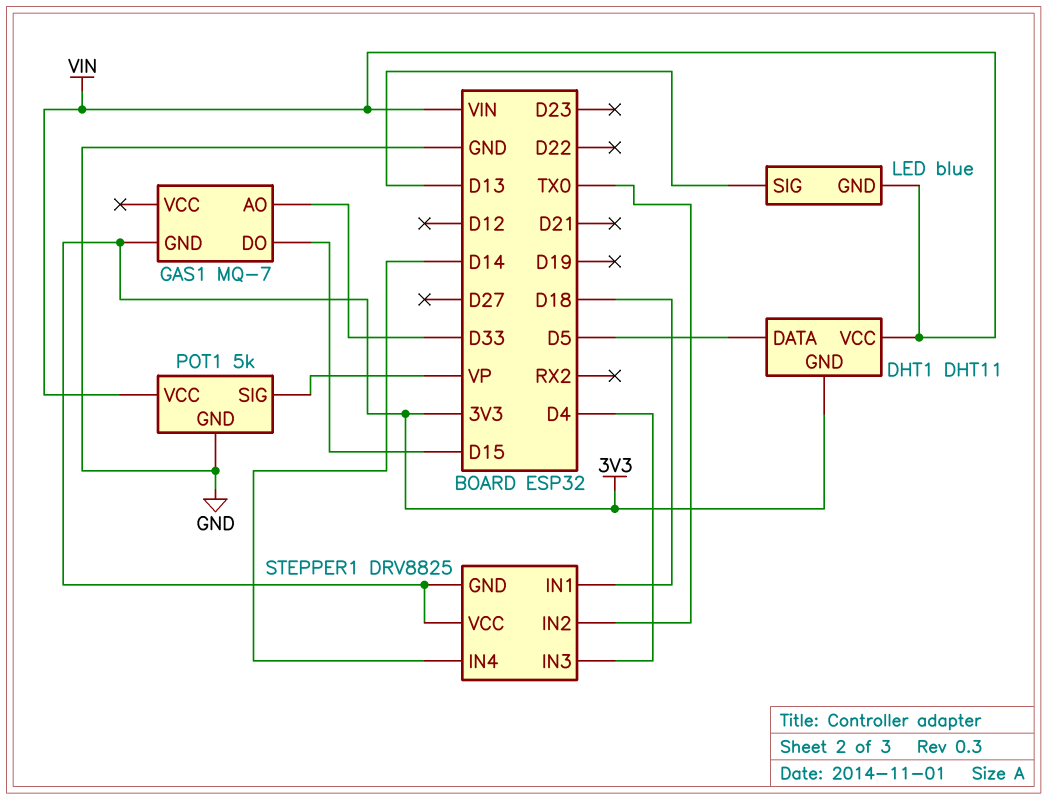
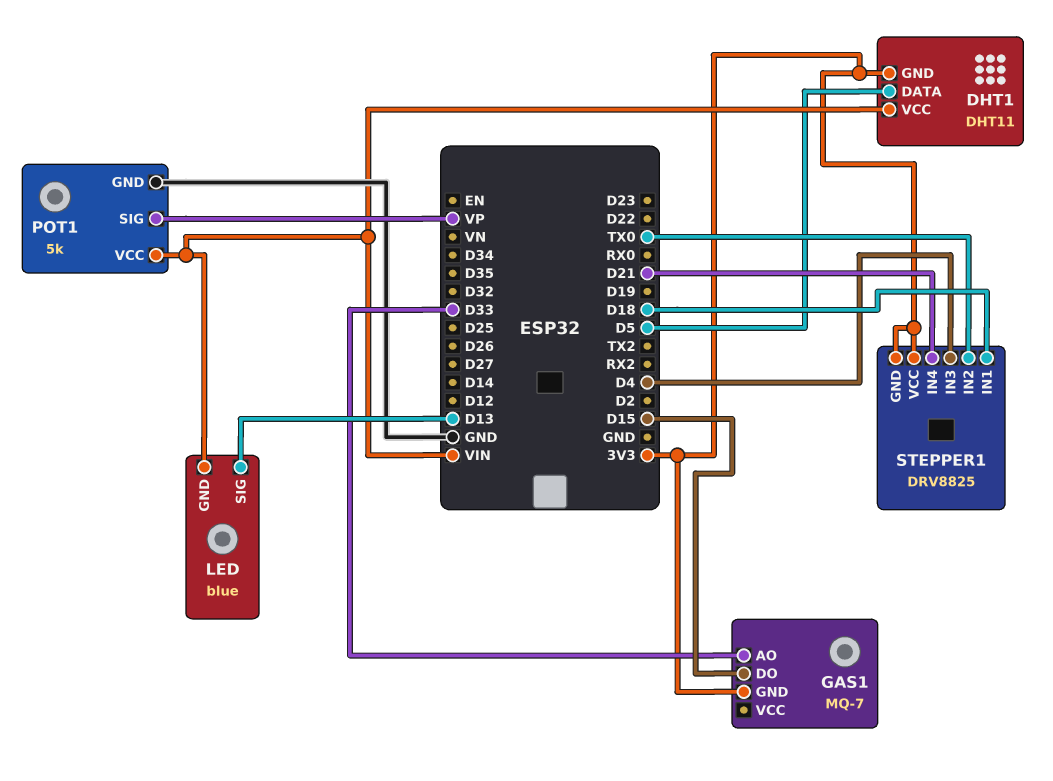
STEPPER1 pin IN4: D14 -> D21

